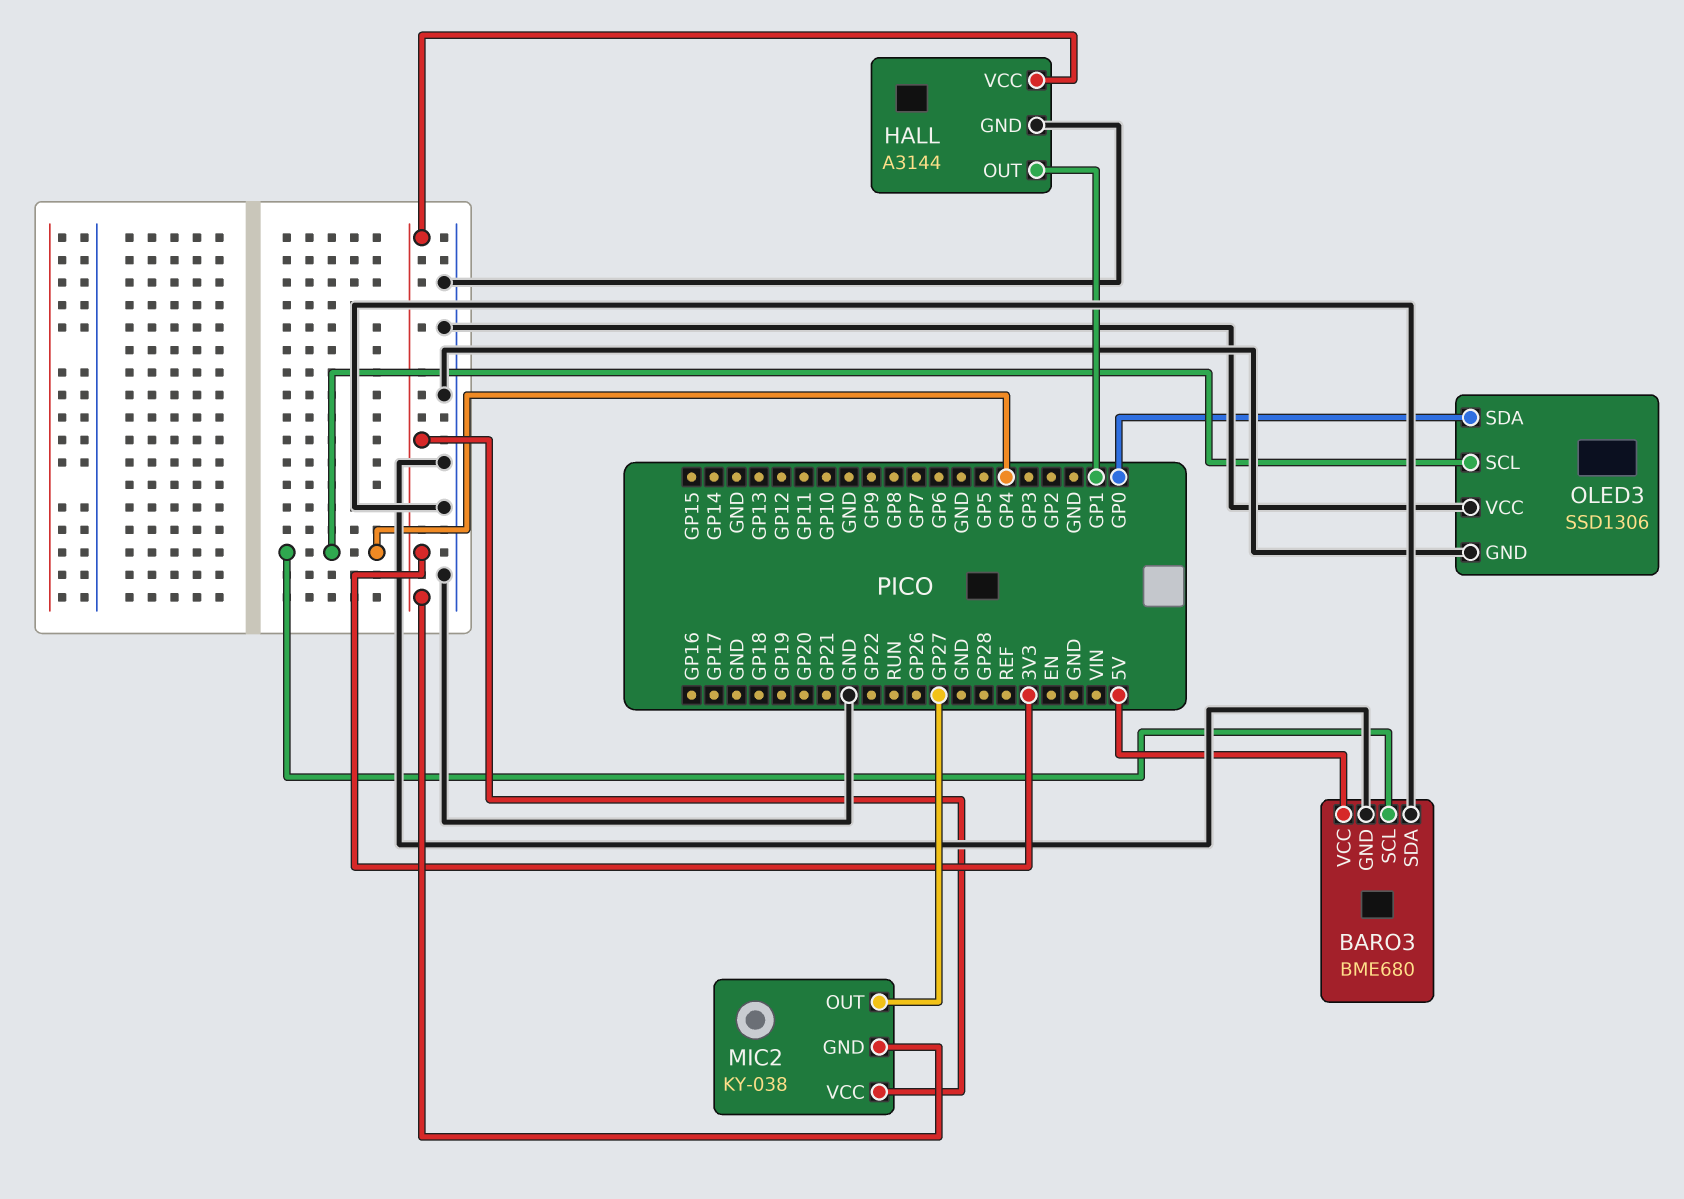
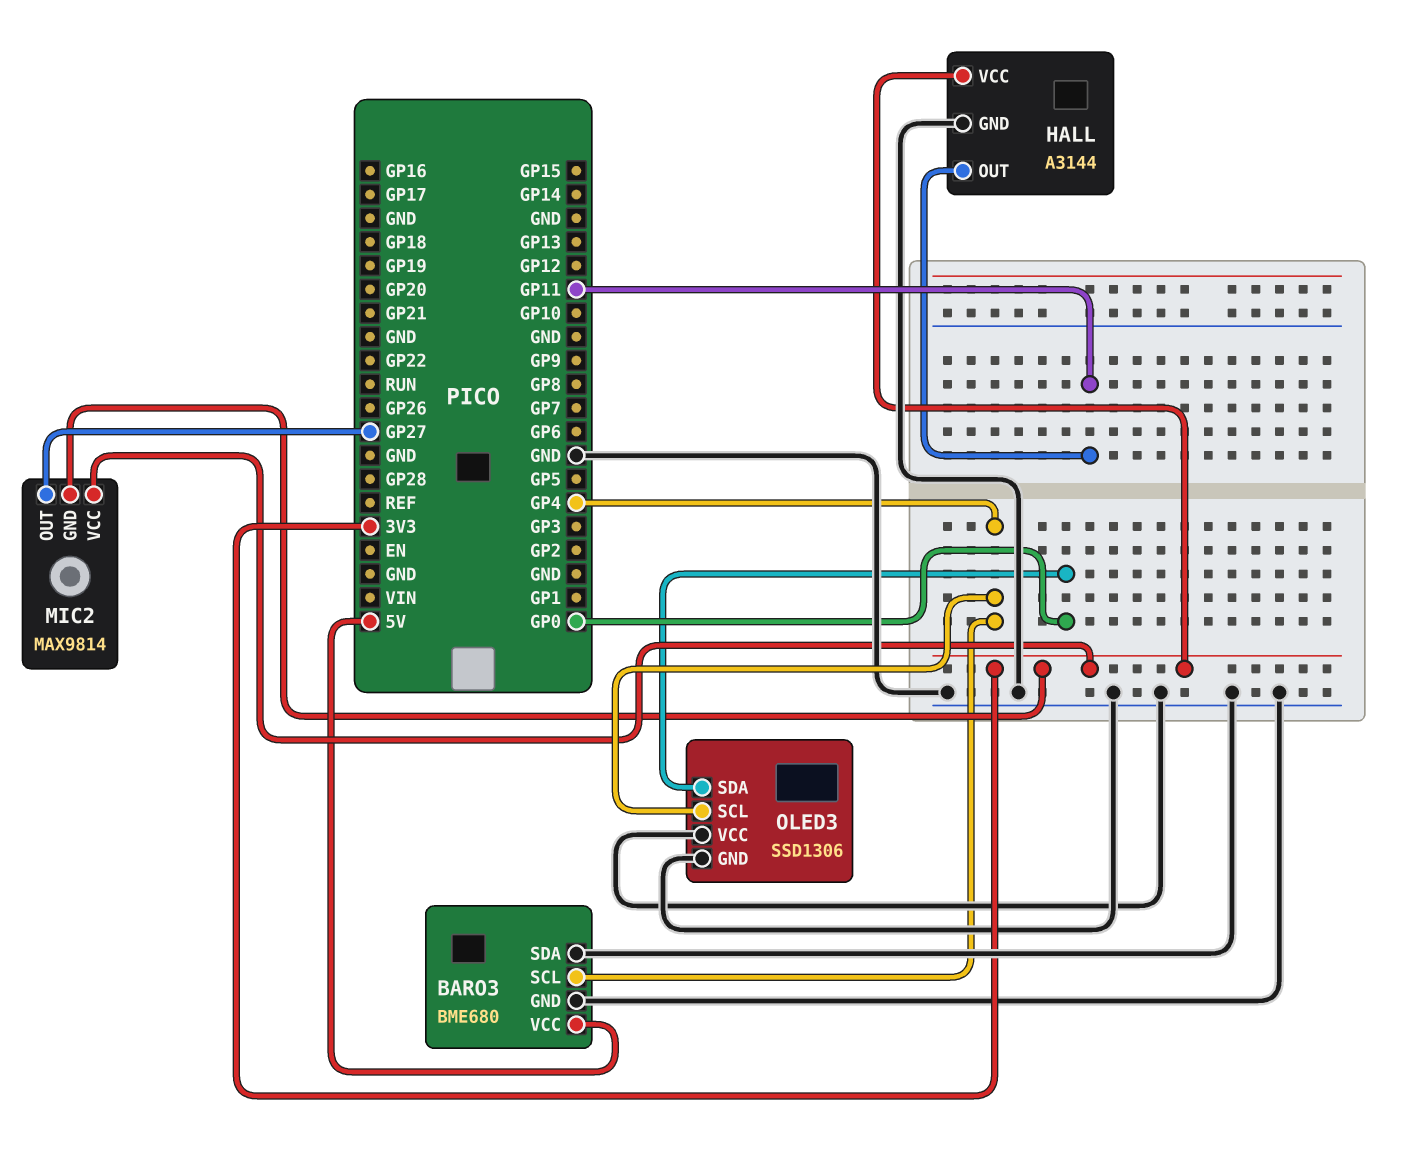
HALL pin OUT: GP1 -> GP11
MIC2: KY-038 -> MAX9814

